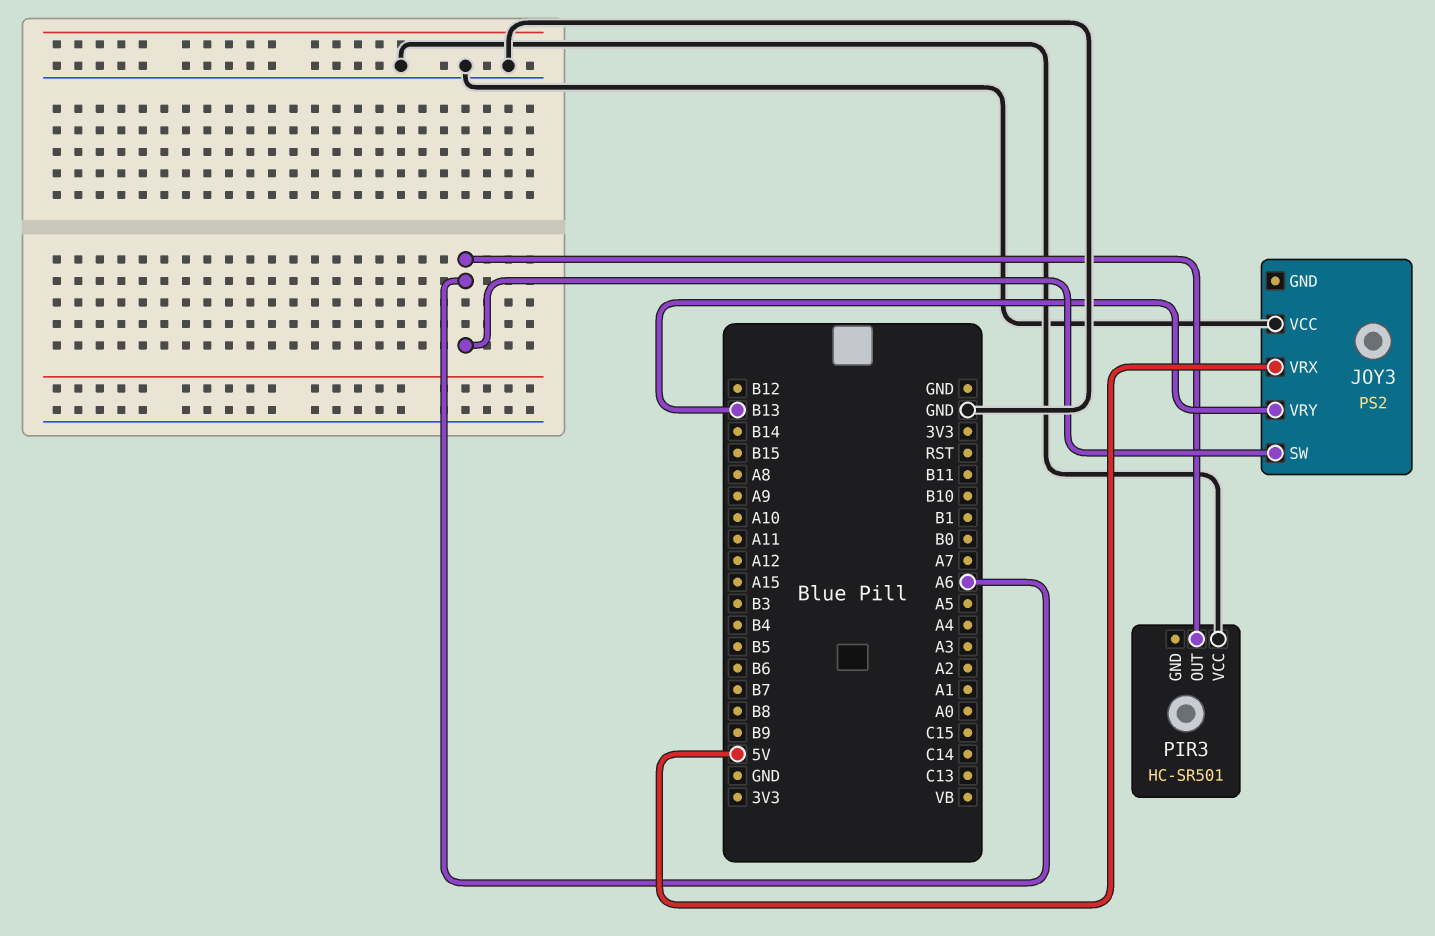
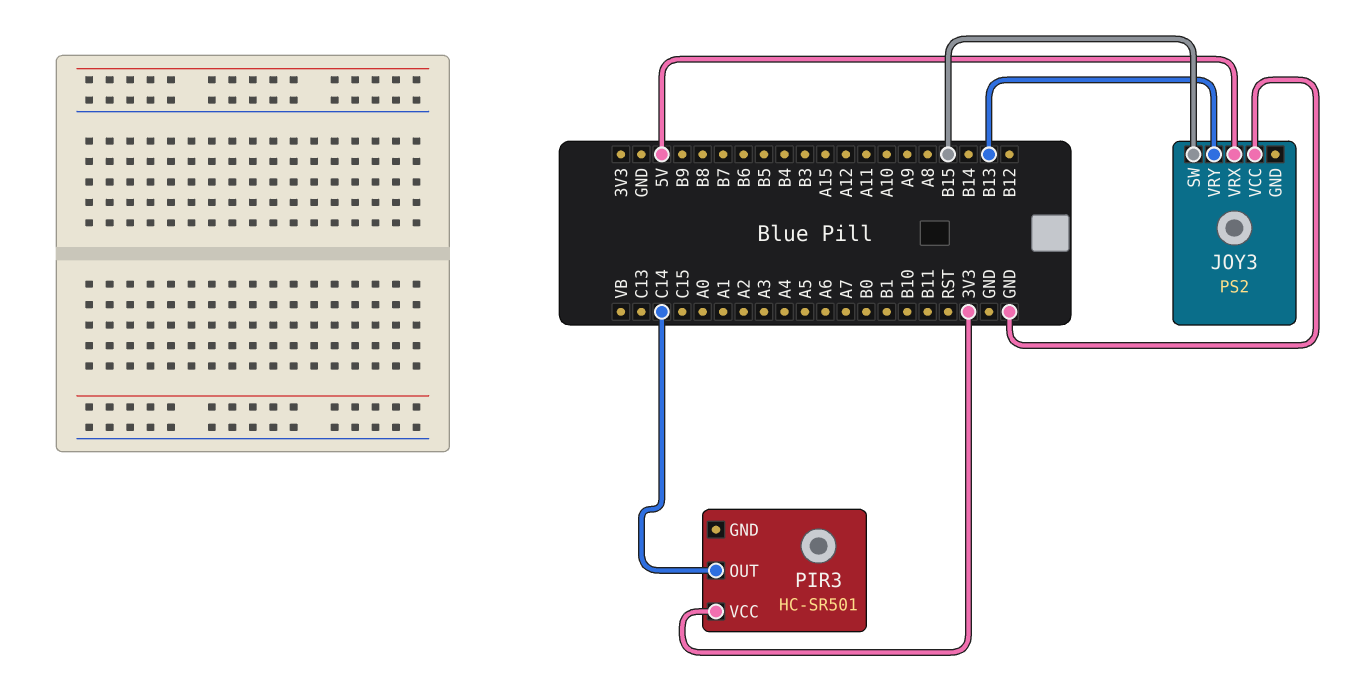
JOY3 pin SW: A6 -> B15
PIR3 pin OUT: A6 -> C14
PIR3 pin VCC: GND -> 3V3

